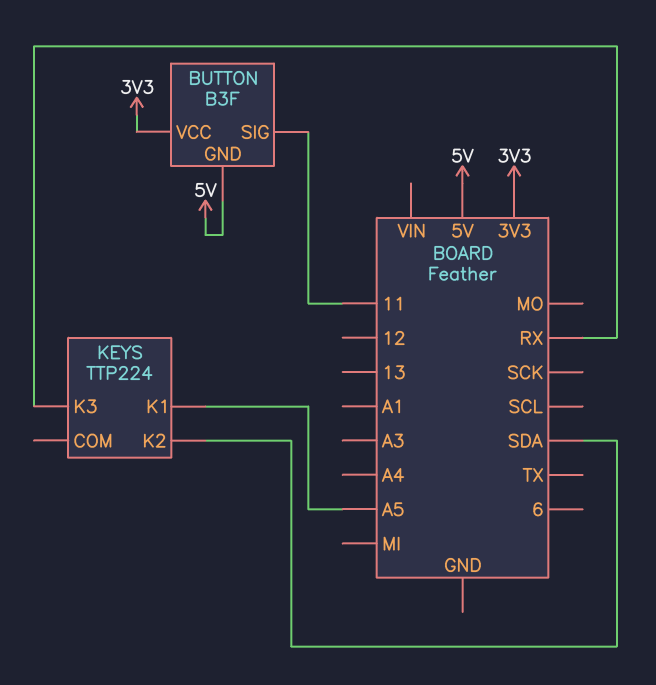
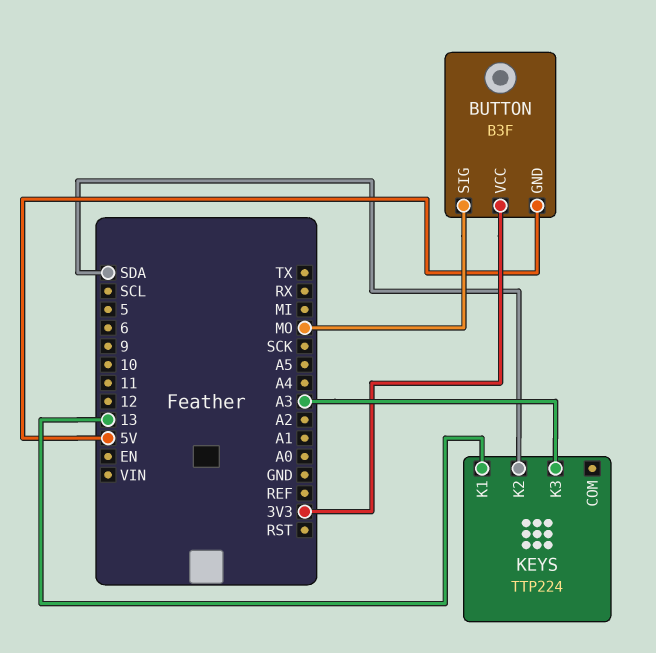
BUTTON pin SIG: 11 -> MO
KEYS pin K1: A5 -> 13
KEYS pin K3: RX -> A3

